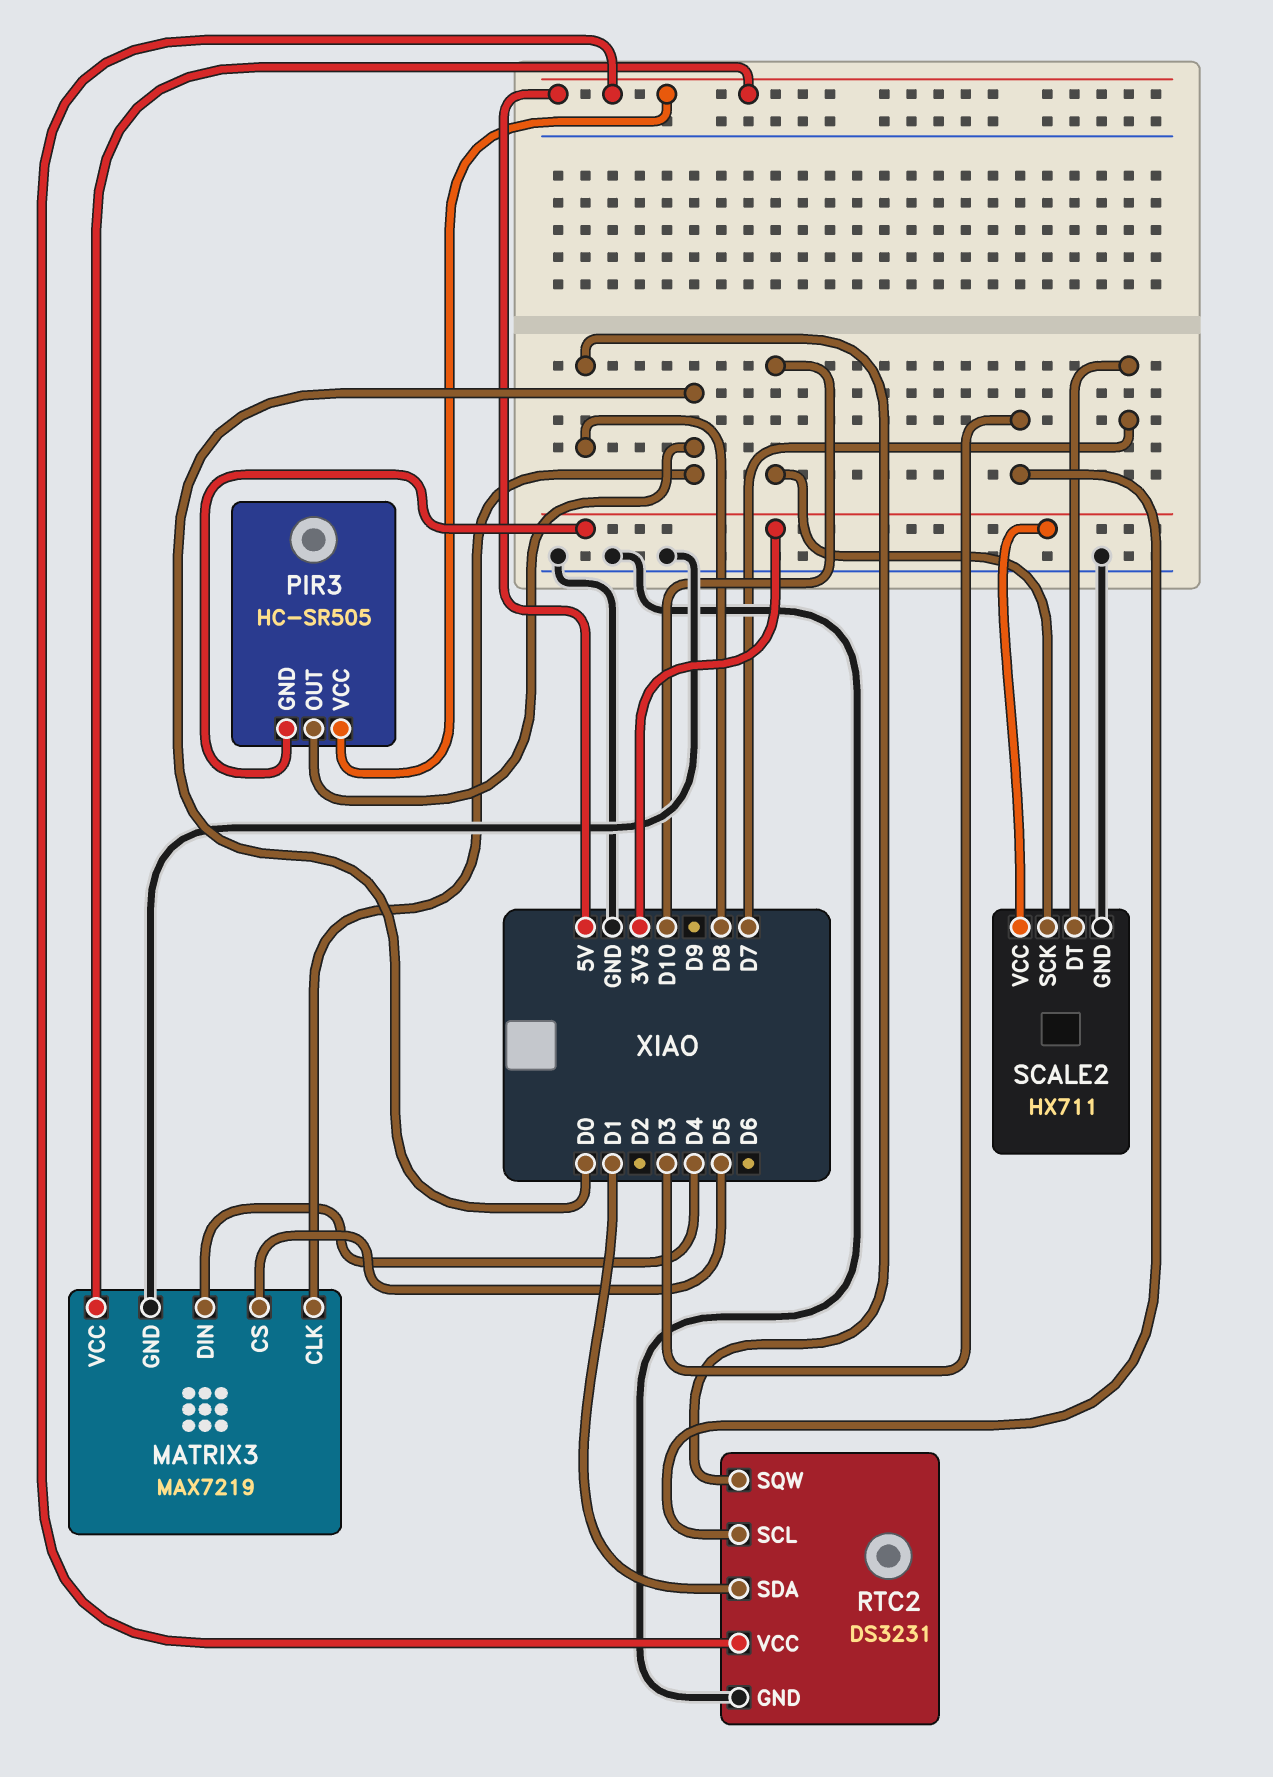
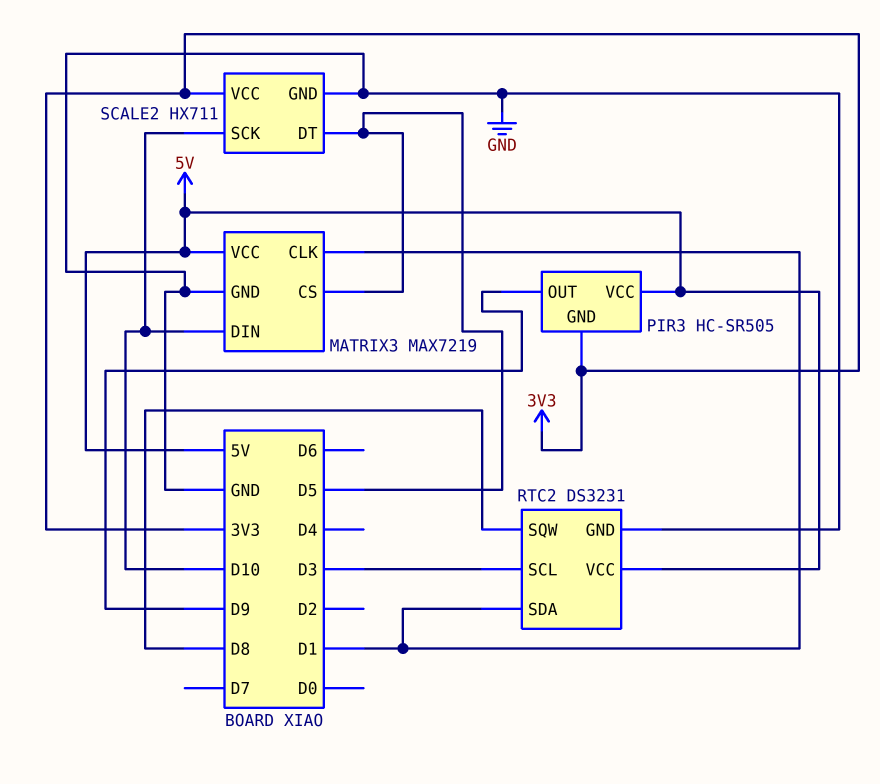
MATRIX3 pin CLK: D0 -> D1
MATRIX3 pin DIN: D4 -> D10
PIR3 pin OUT: D0 -> D9
SCALE2 pin DT: D7 -> D5

